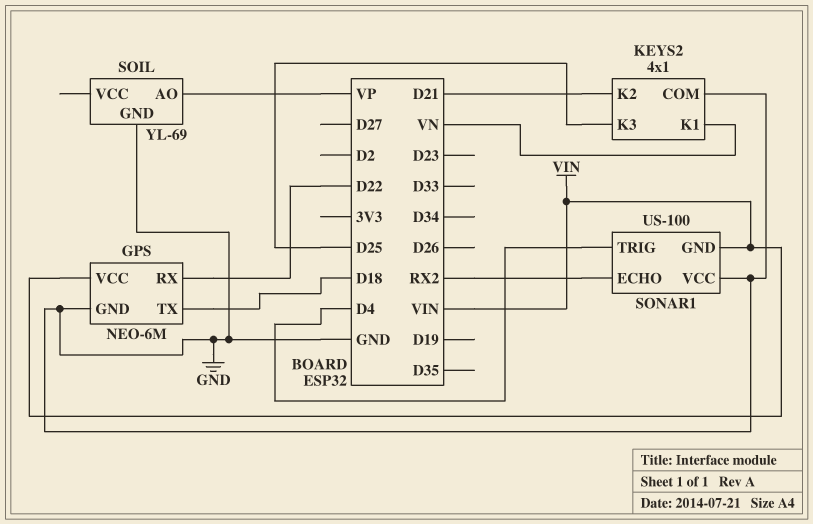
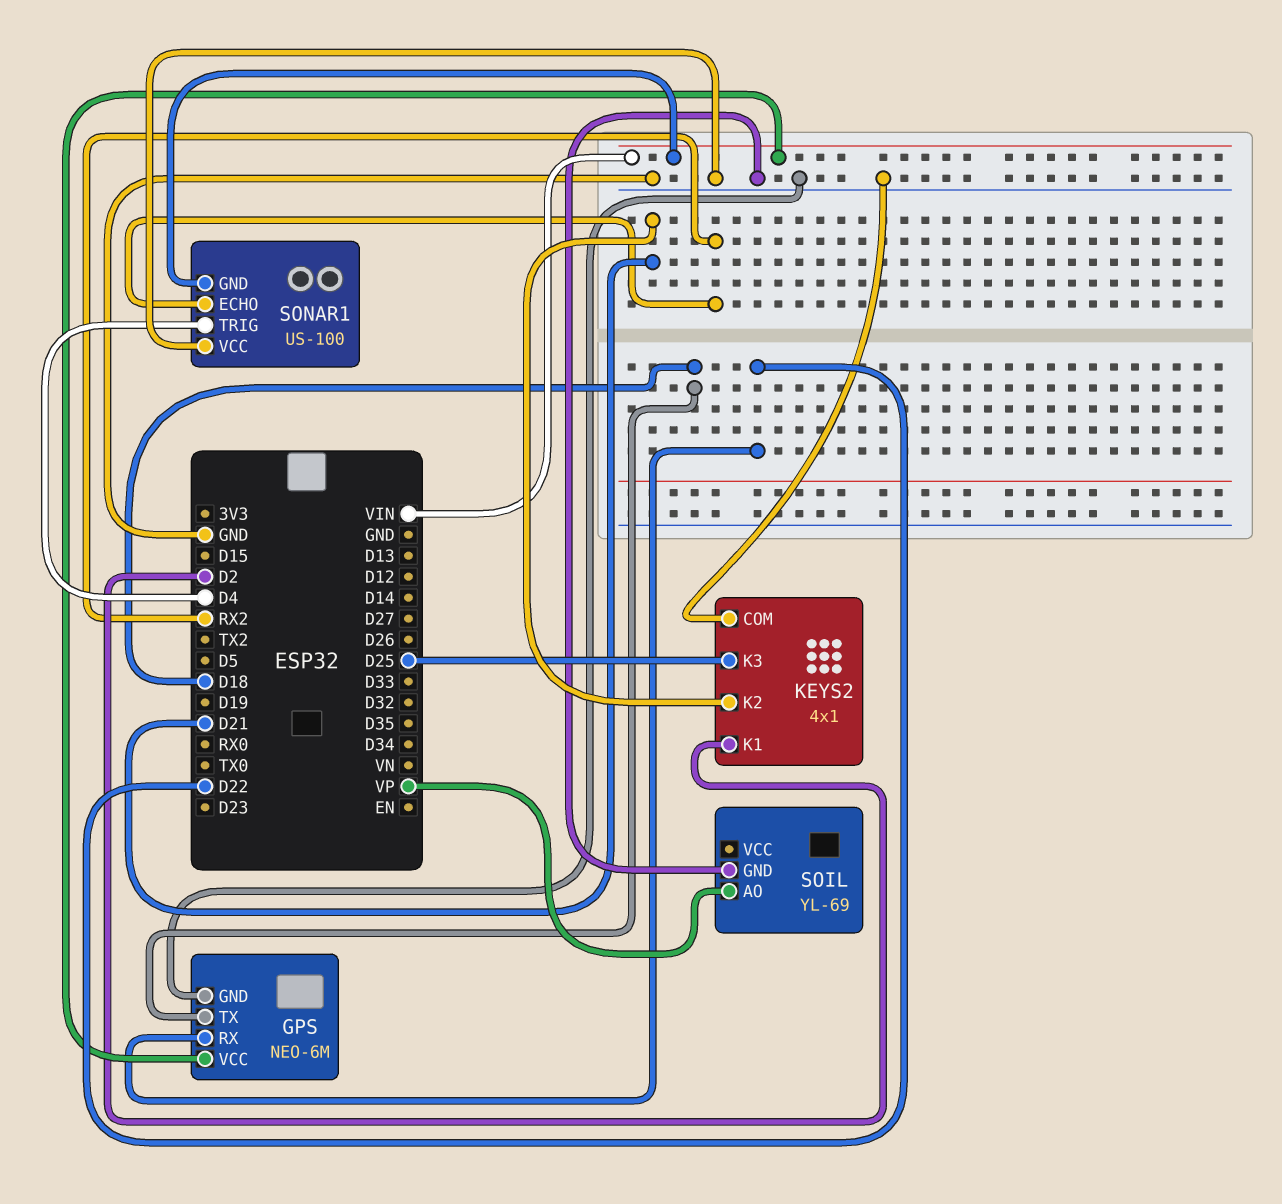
KEYS2 pin K1: VN -> D2

